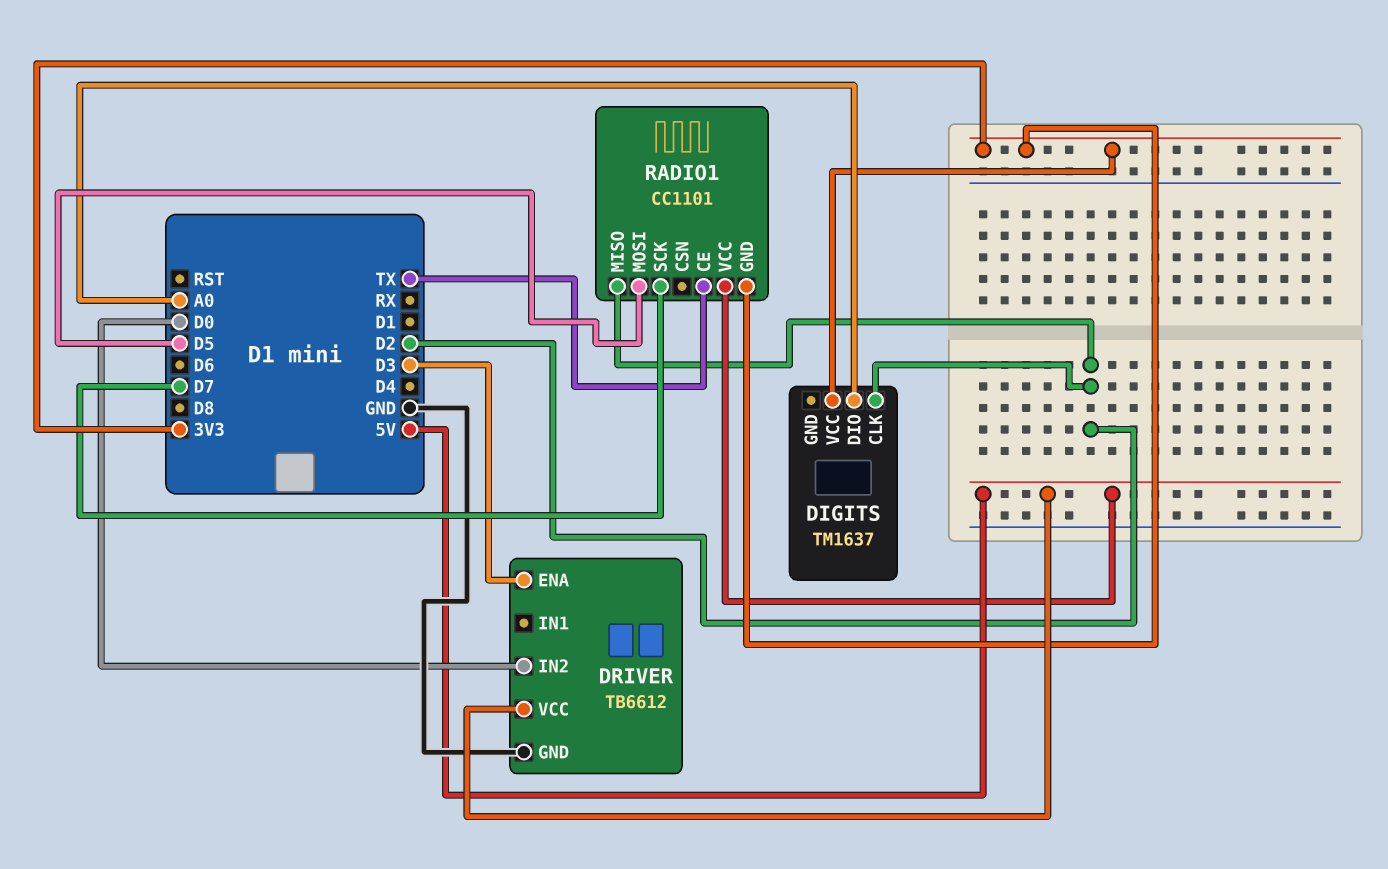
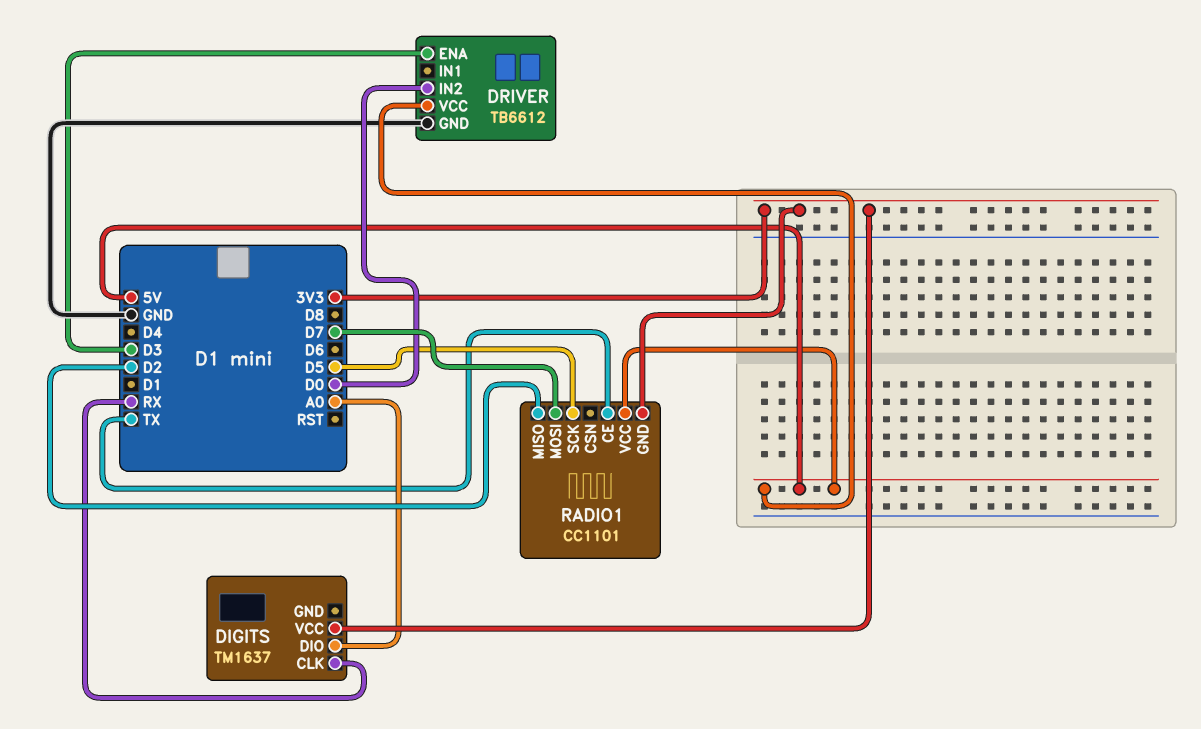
DIGITS pin CLK: D2 -> RX
RADIO1 pin MOSI: D5 -> D7
RADIO1 pin SCK: D7 -> D5

